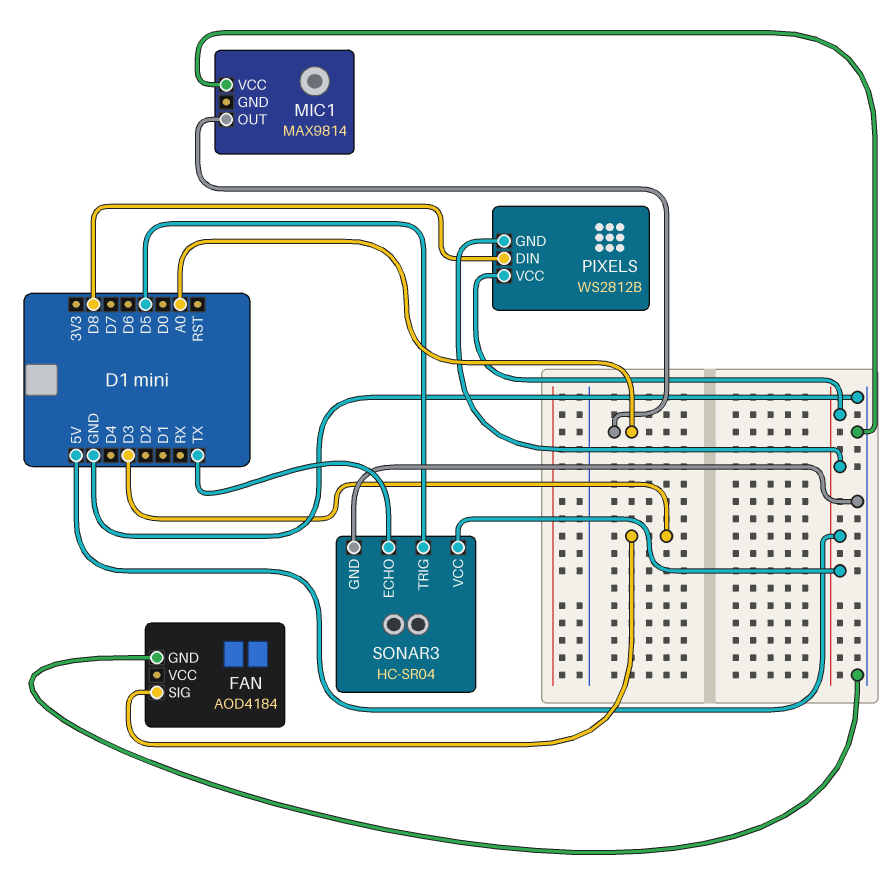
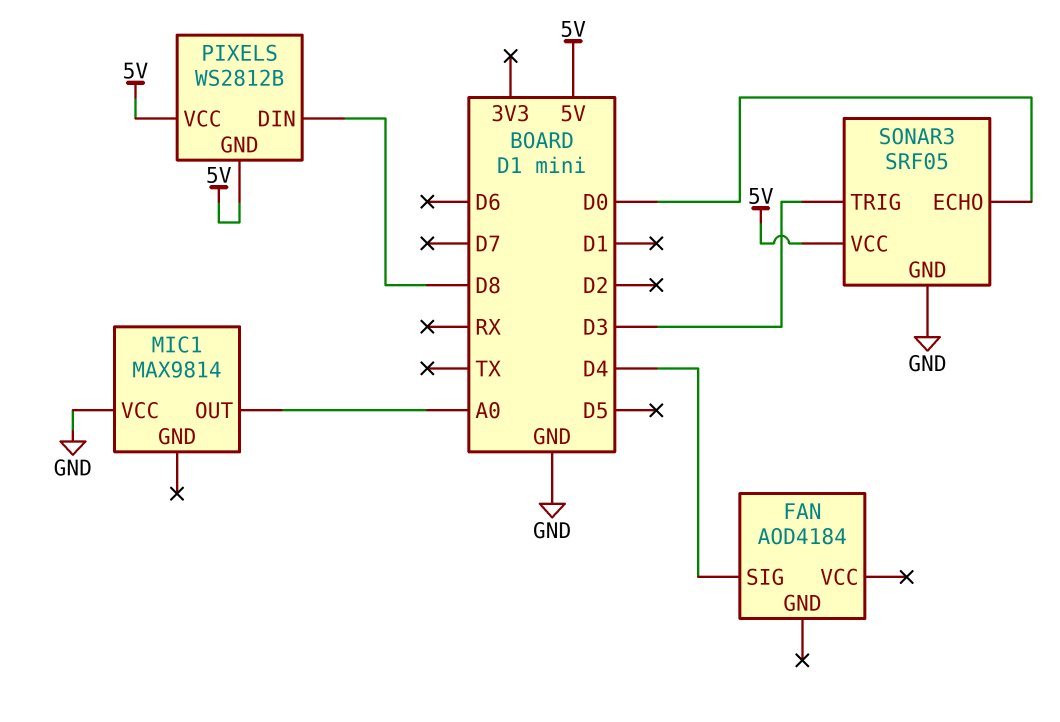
FAN pin GND: GND -> none
FAN pin SIG: D3 -> D4
SONAR3: HC-SR04 -> SRF05
SONAR3 pin ECHO: TX -> D0
SONAR3 pin TRIG: D5 -> D3

